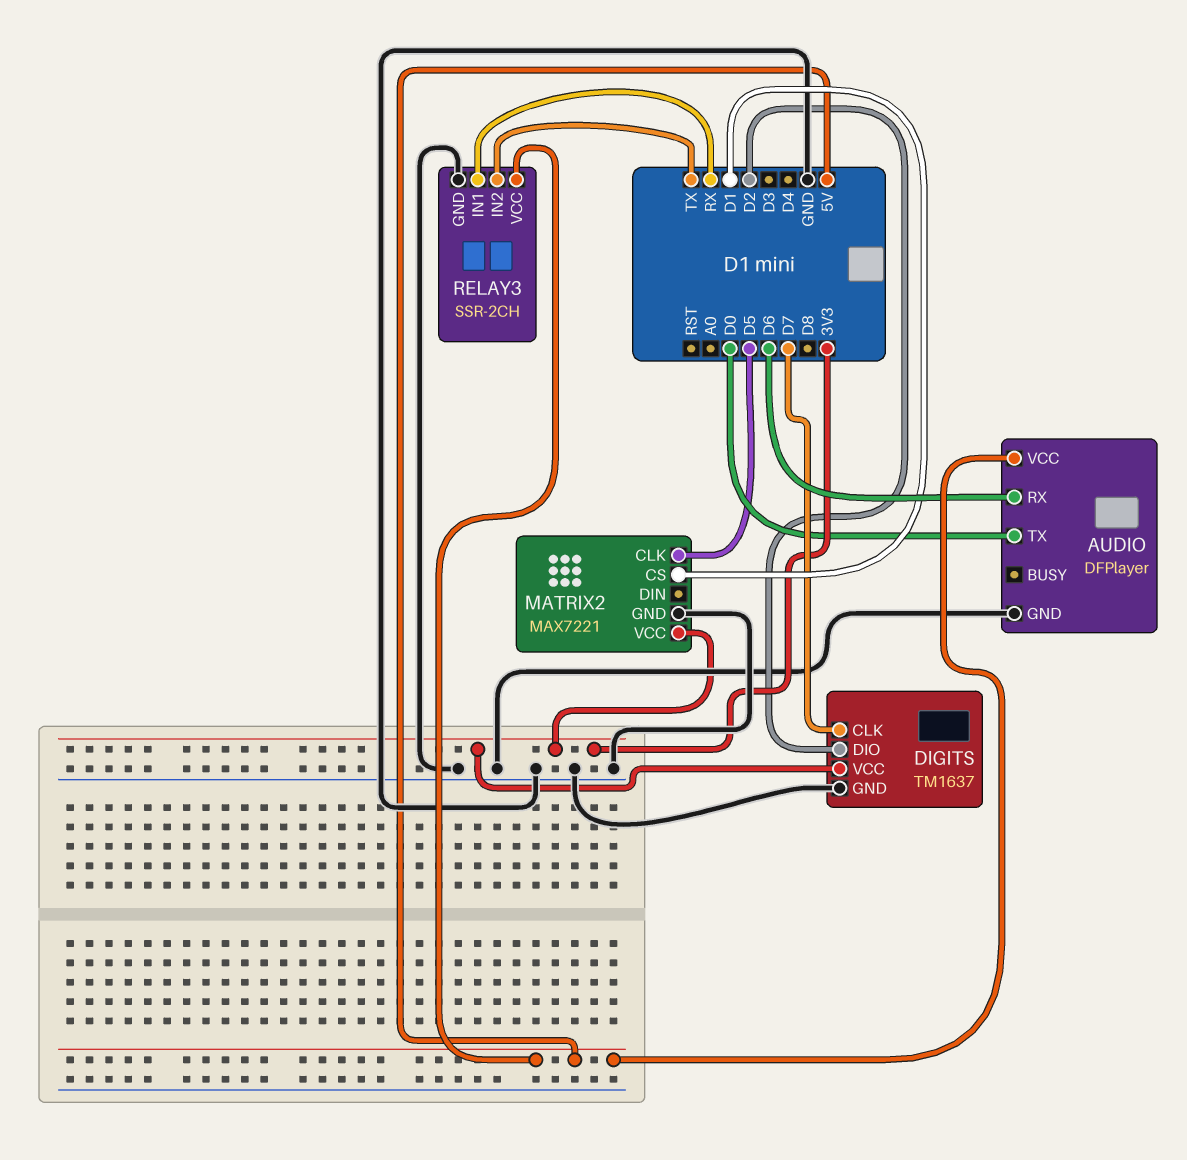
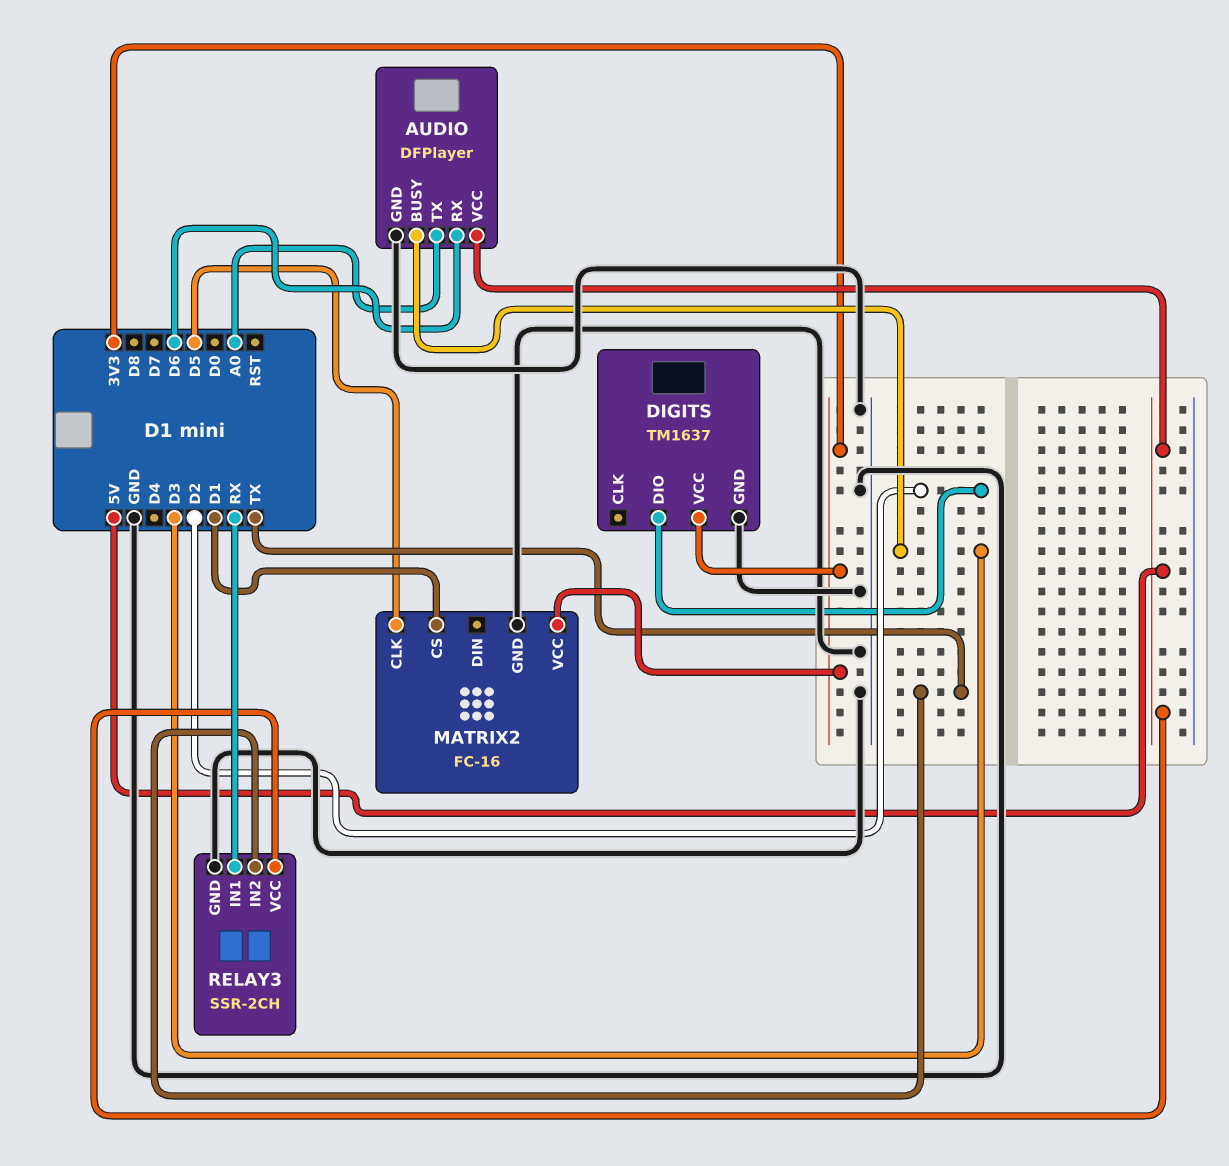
AUDIO pin BUSY: none -> D3
AUDIO pin TX: D0 -> A0
DIGITS pin CLK: D7 -> none
MATRIX2: MAX7221 -> FC-16

